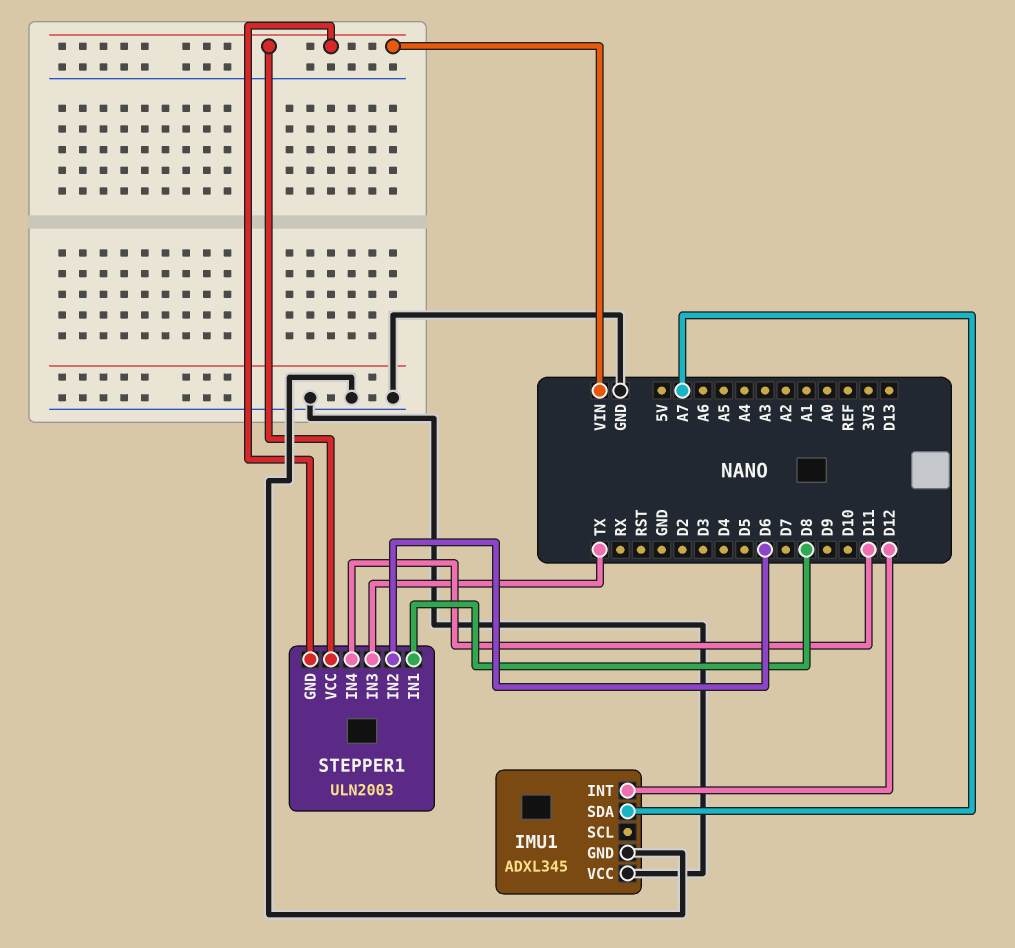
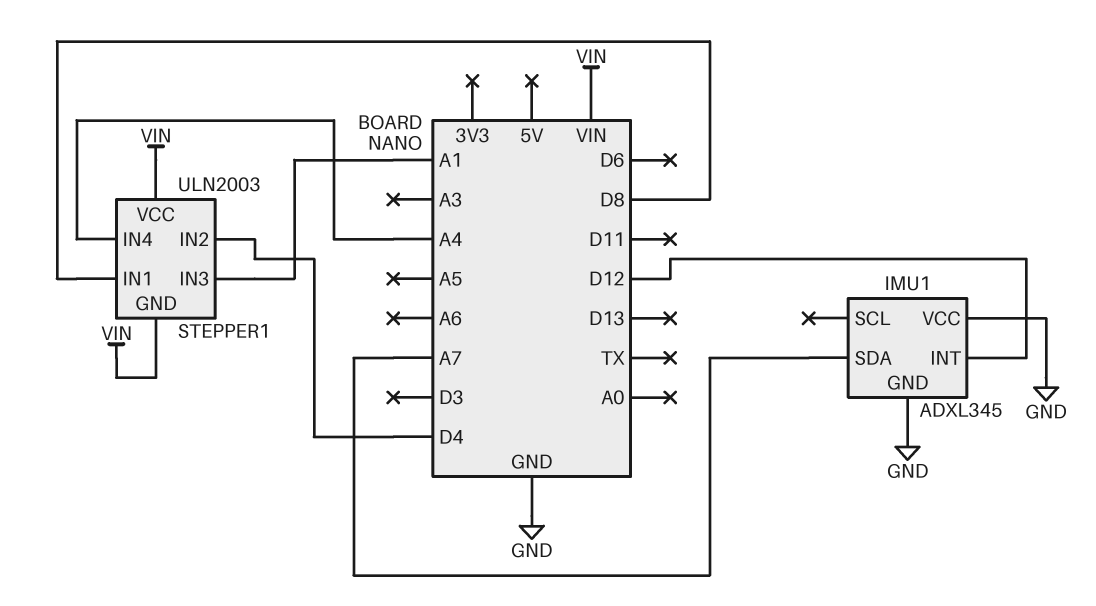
STEPPER1 pin IN2: D6 -> D4
STEPPER1 pin IN3: TX -> A1
STEPPER1 pin IN4: D11 -> A4

